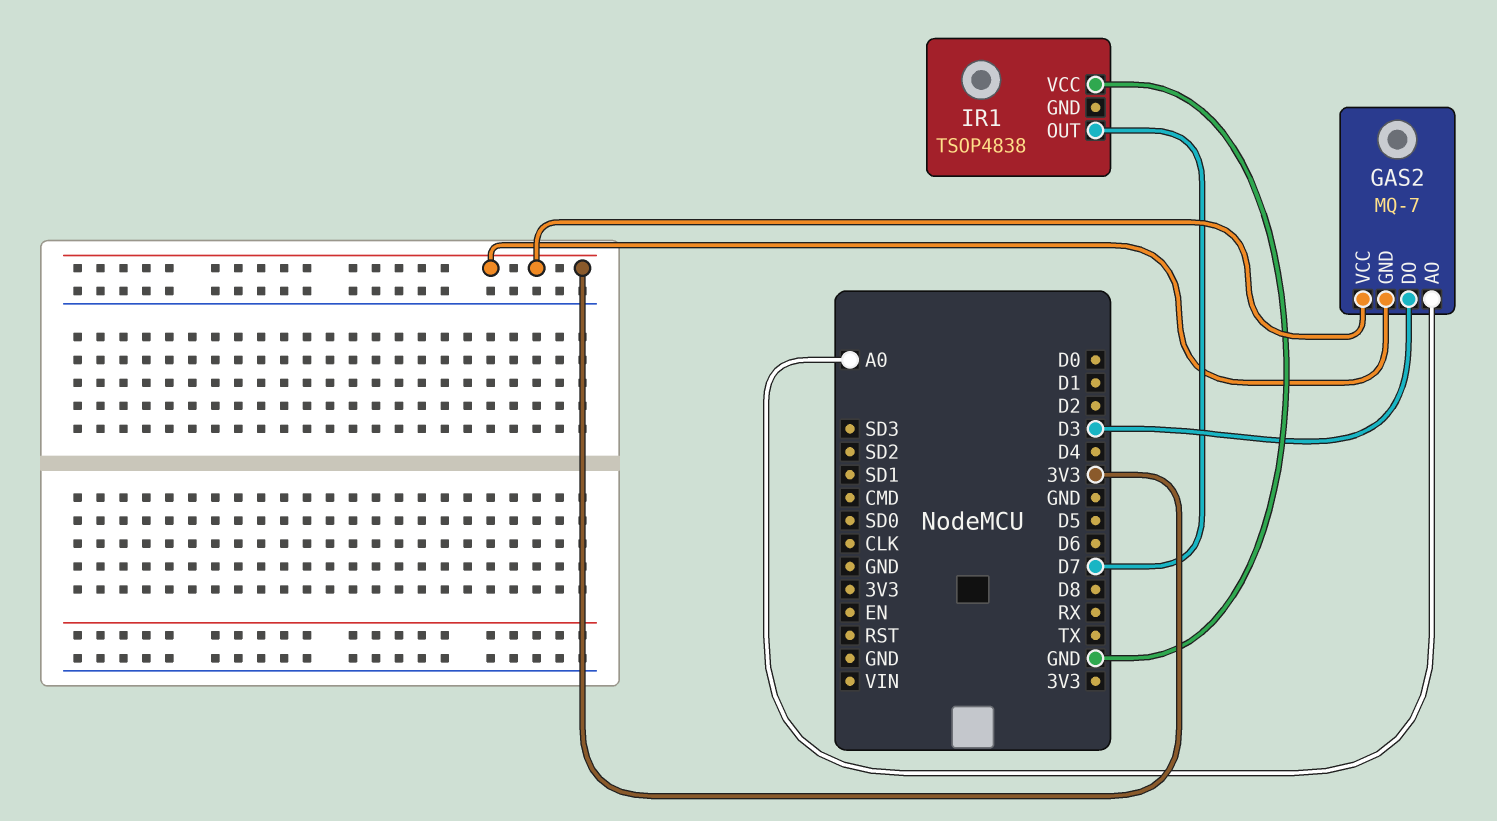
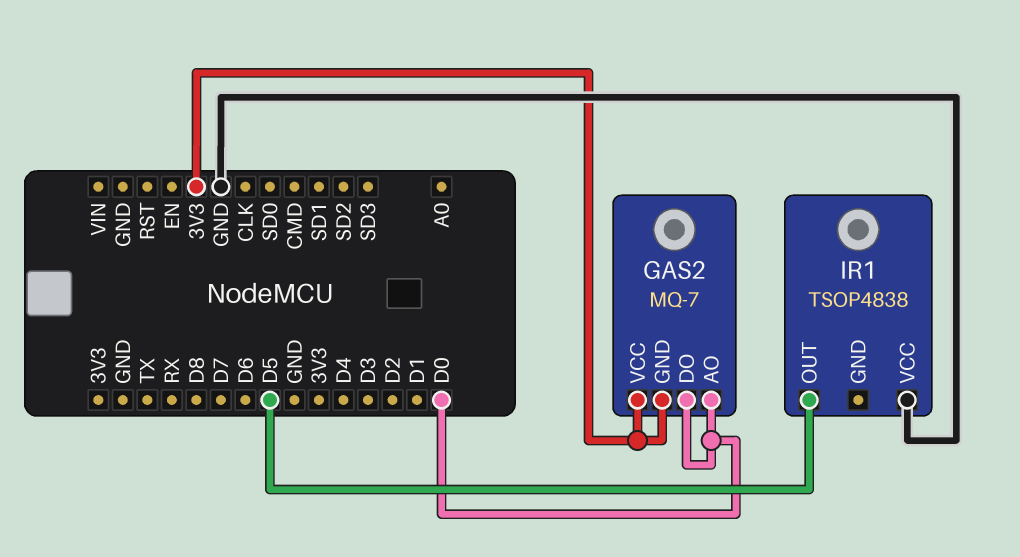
GAS2 pin AO: A0 -> D0
GAS2 pin DO: D3 -> D0
IR1 pin OUT: D7 -> D5

